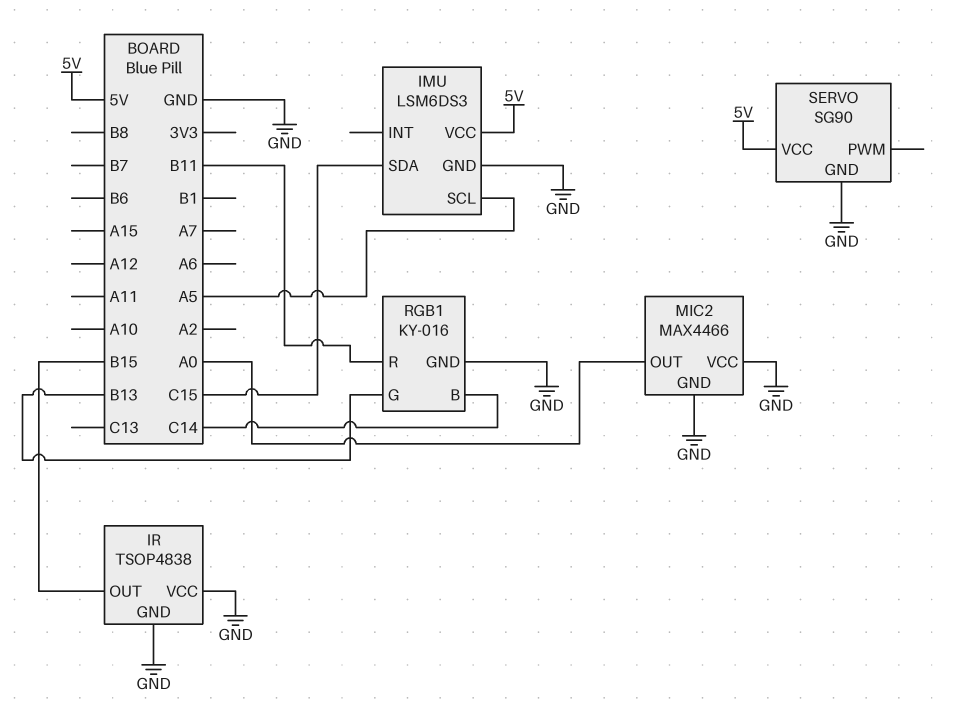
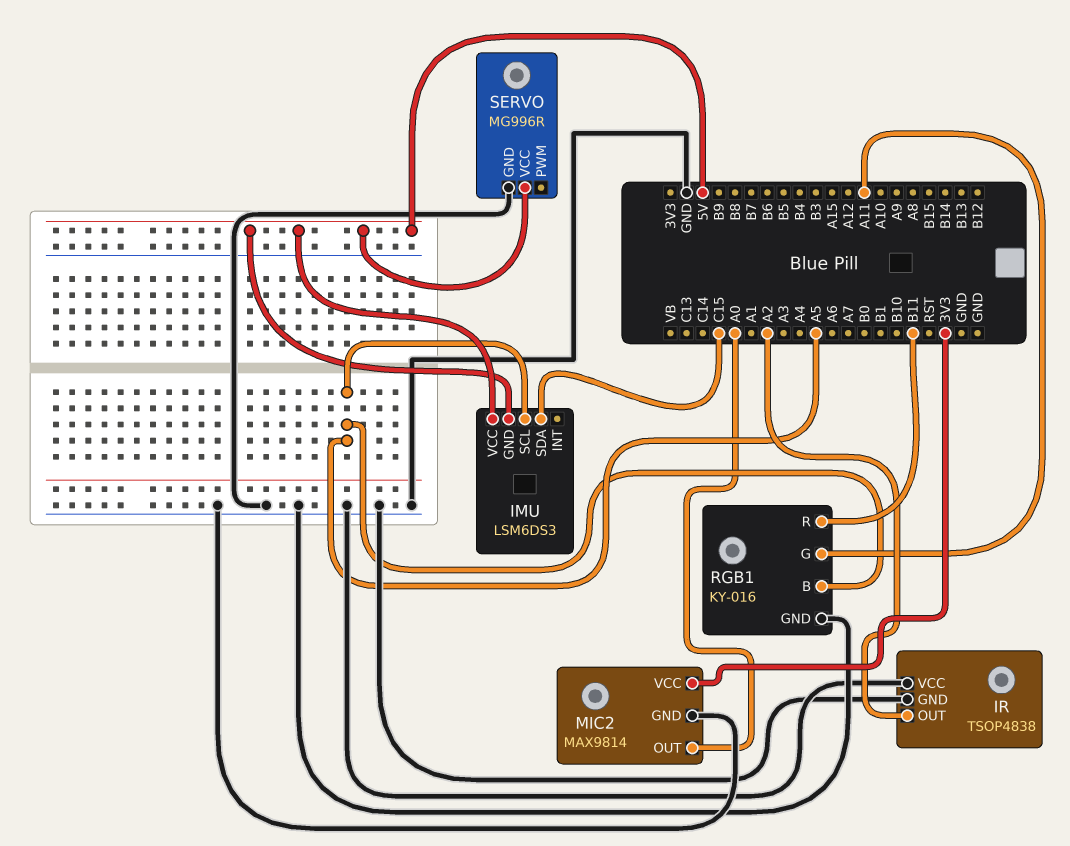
IMU pin GND: GND -> 5V
IR pin OUT: B15 -> A2
MIC2: MAX4466 -> MAX9814
MIC2 pin VCC: GND -> 3V3
RGB1 pin B: C14 -> A5
RGB1 pin G: B13 -> A11
SERVO: SG90 -> MG996R

